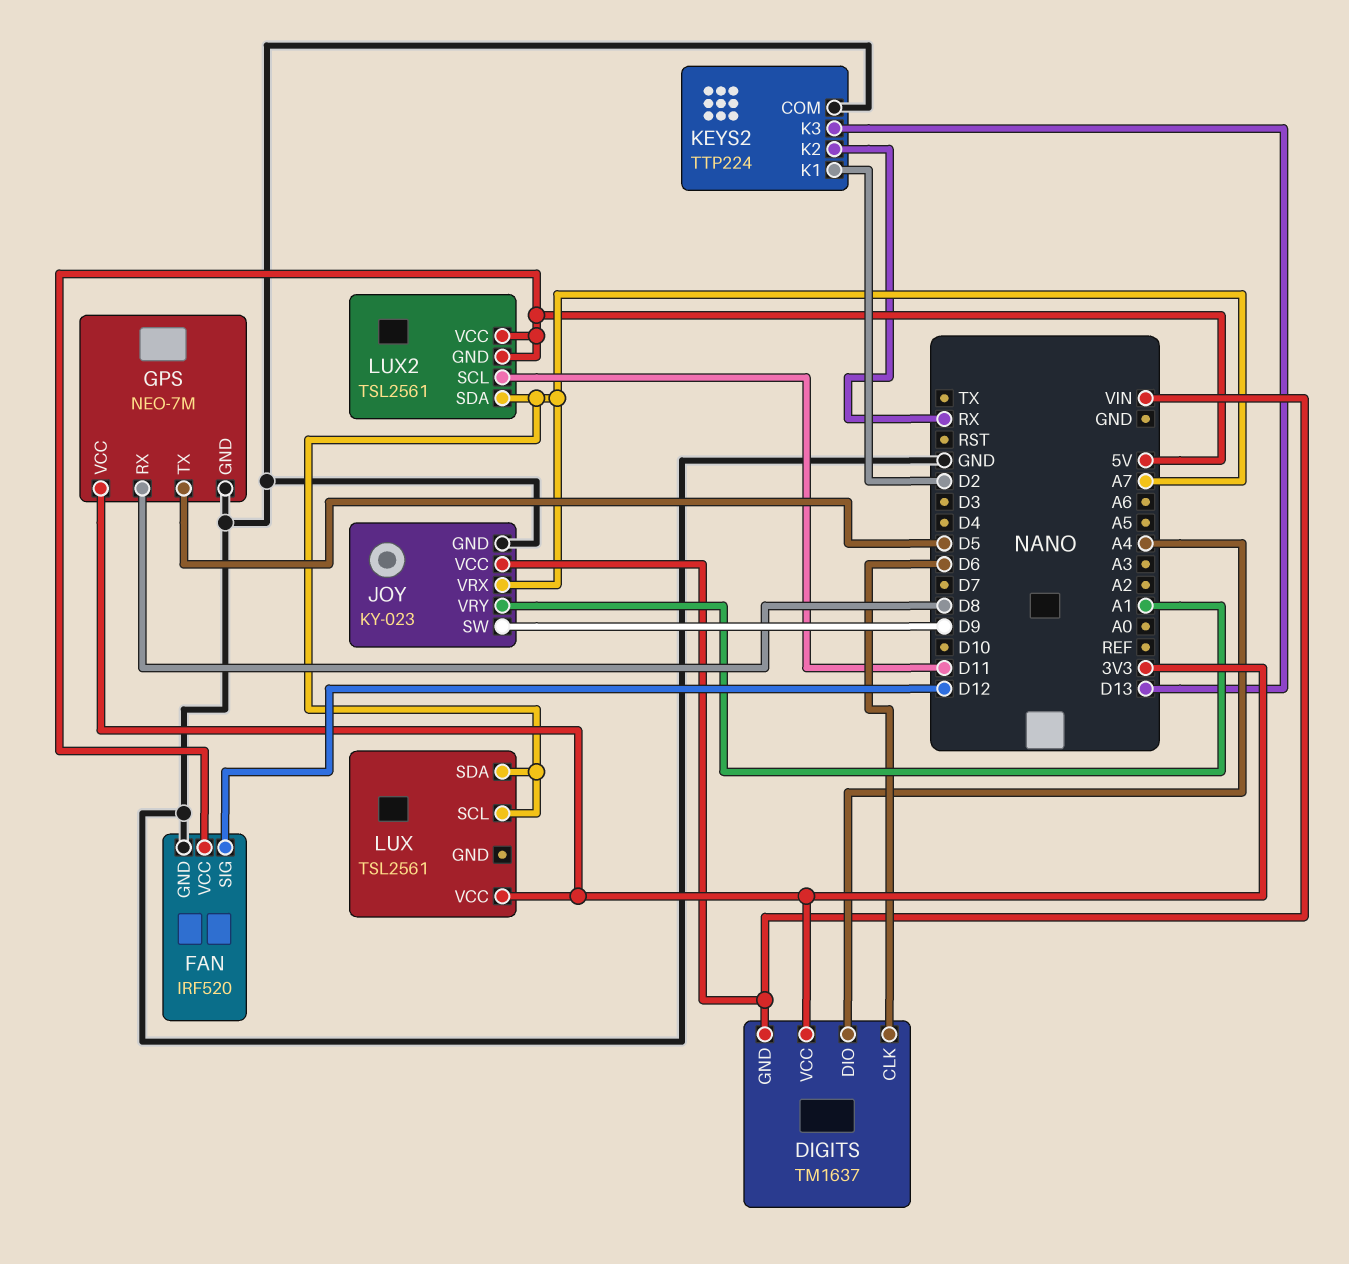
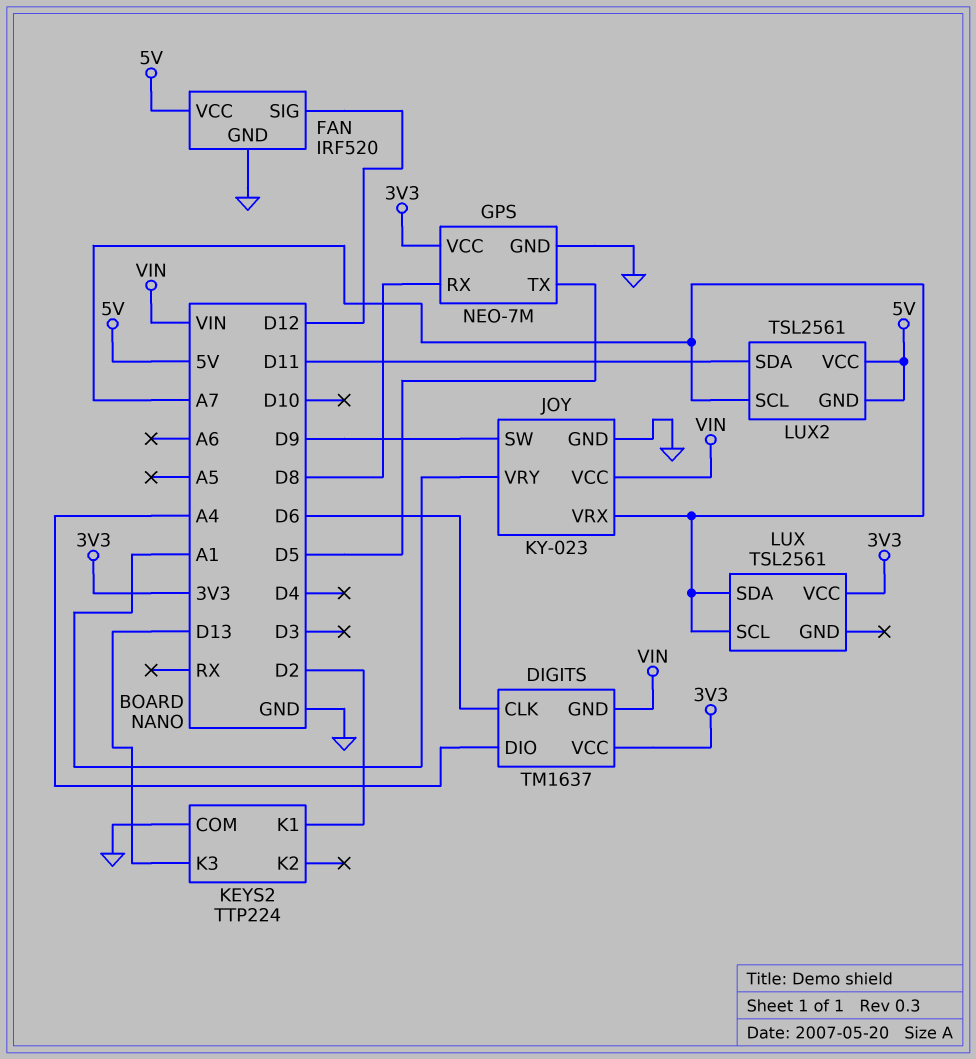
KEYS2 pin K2: RX -> none
LUX2 pin SCL: D11 -> A7
LUX2 pin SDA: A7 -> D11

